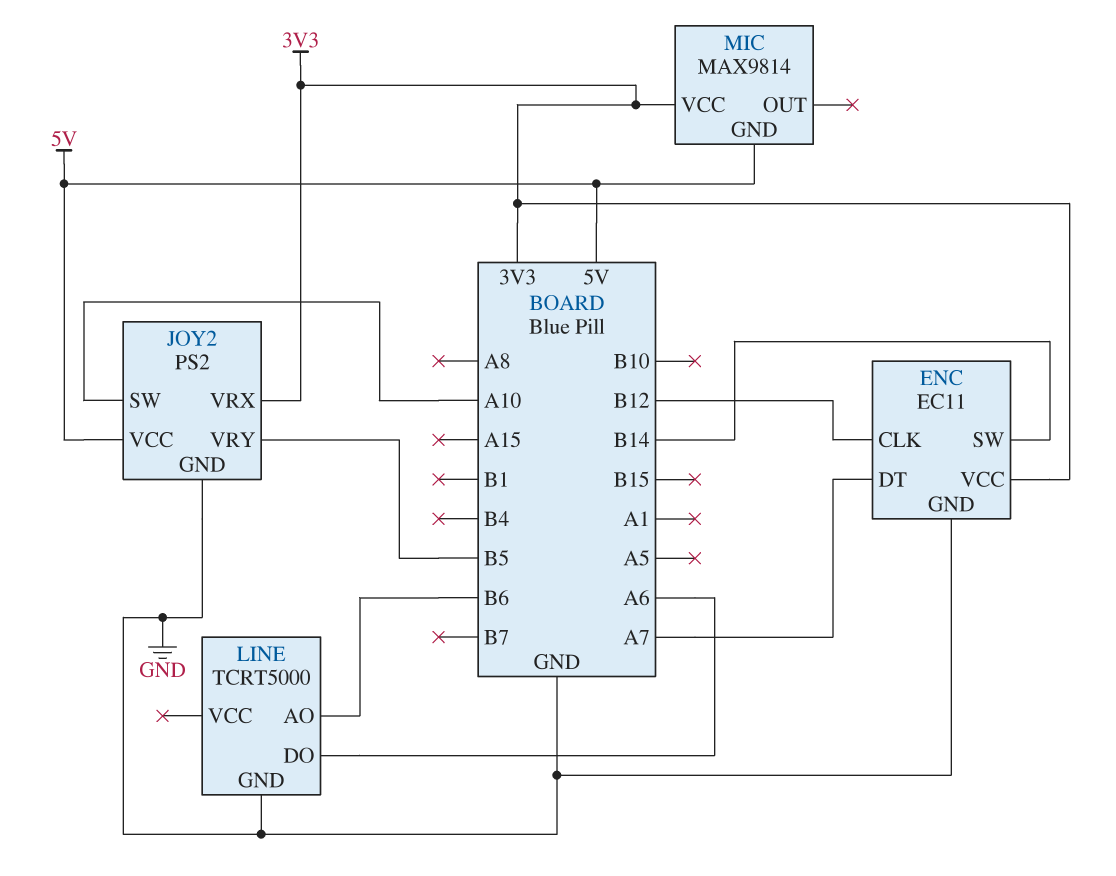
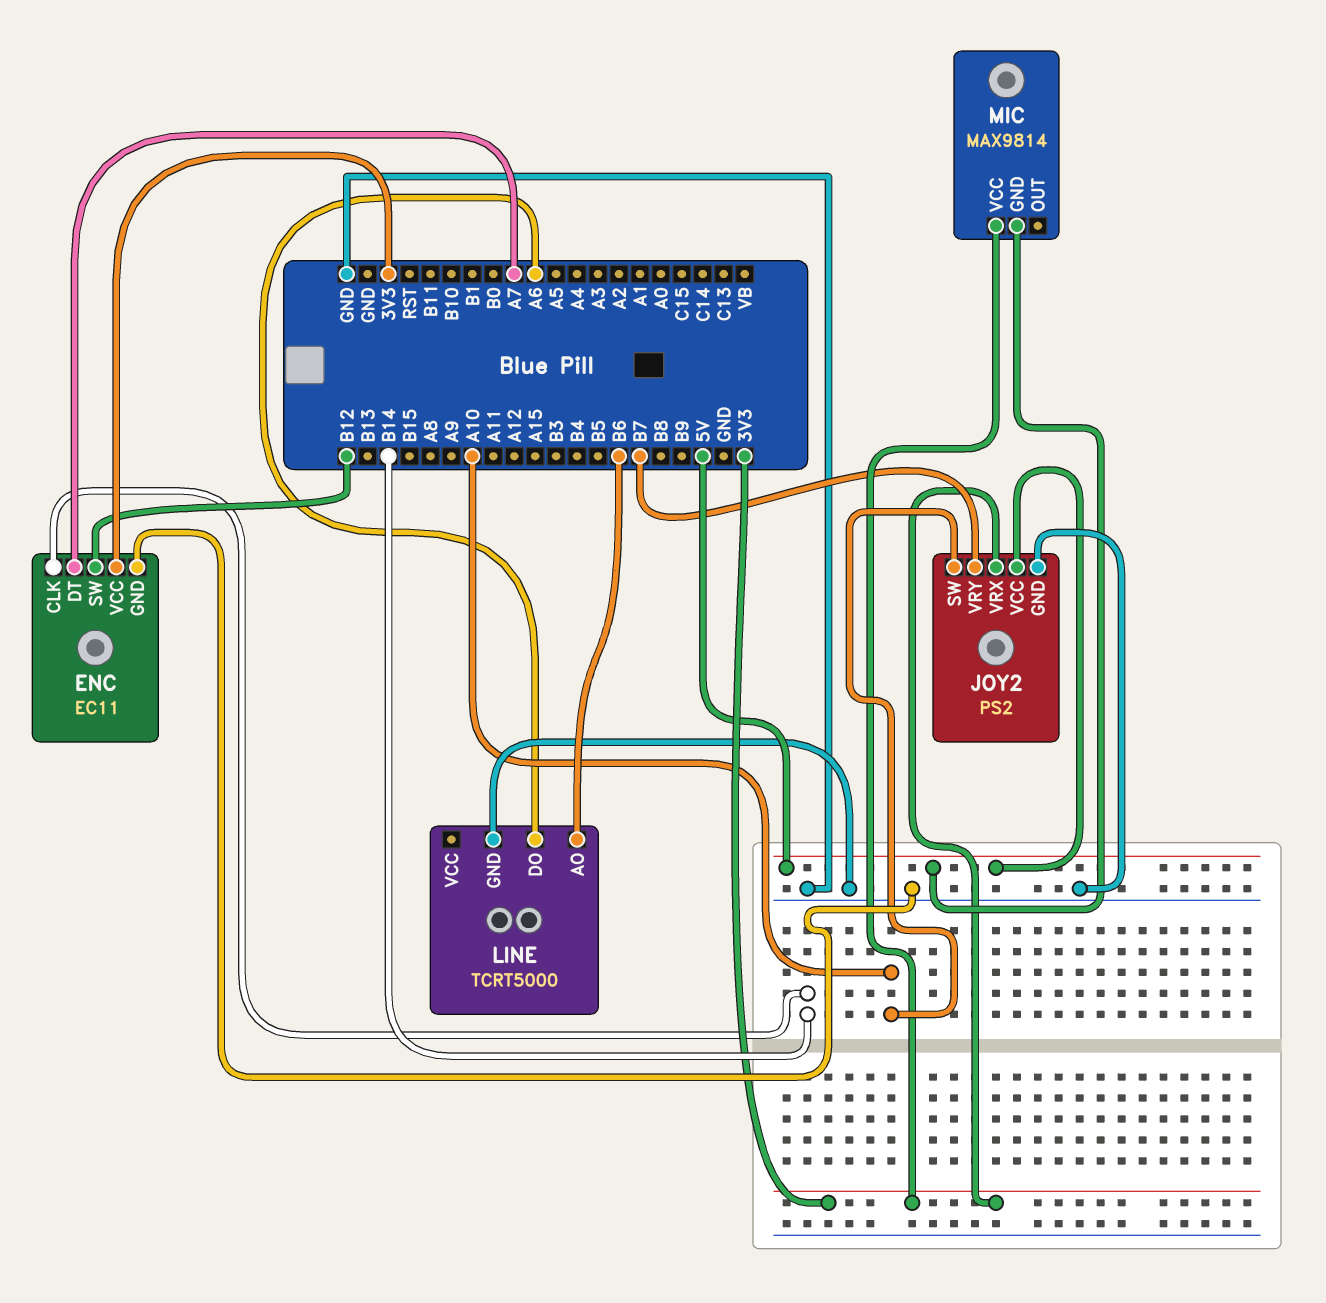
ENC pin CLK: B12 -> B14
ENC pin SW: B14 -> B12
JOY2 pin VRY: B5 -> B7

